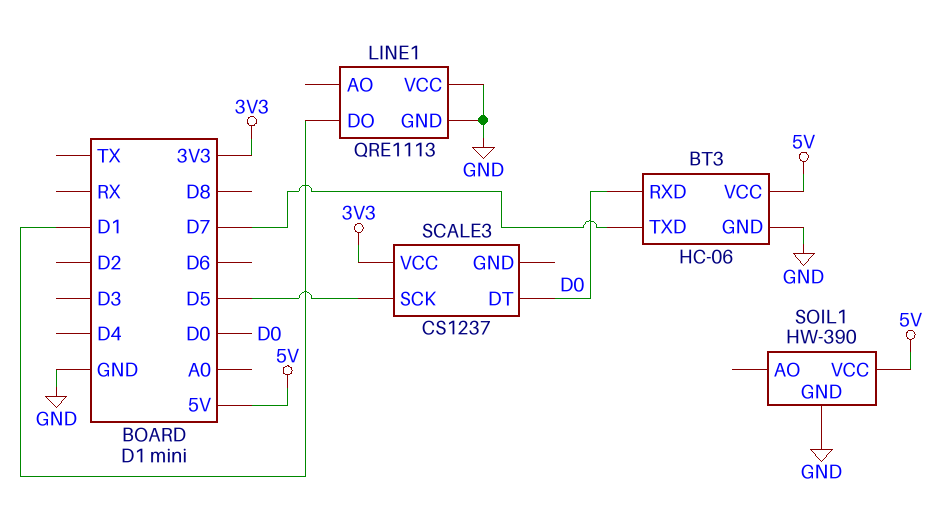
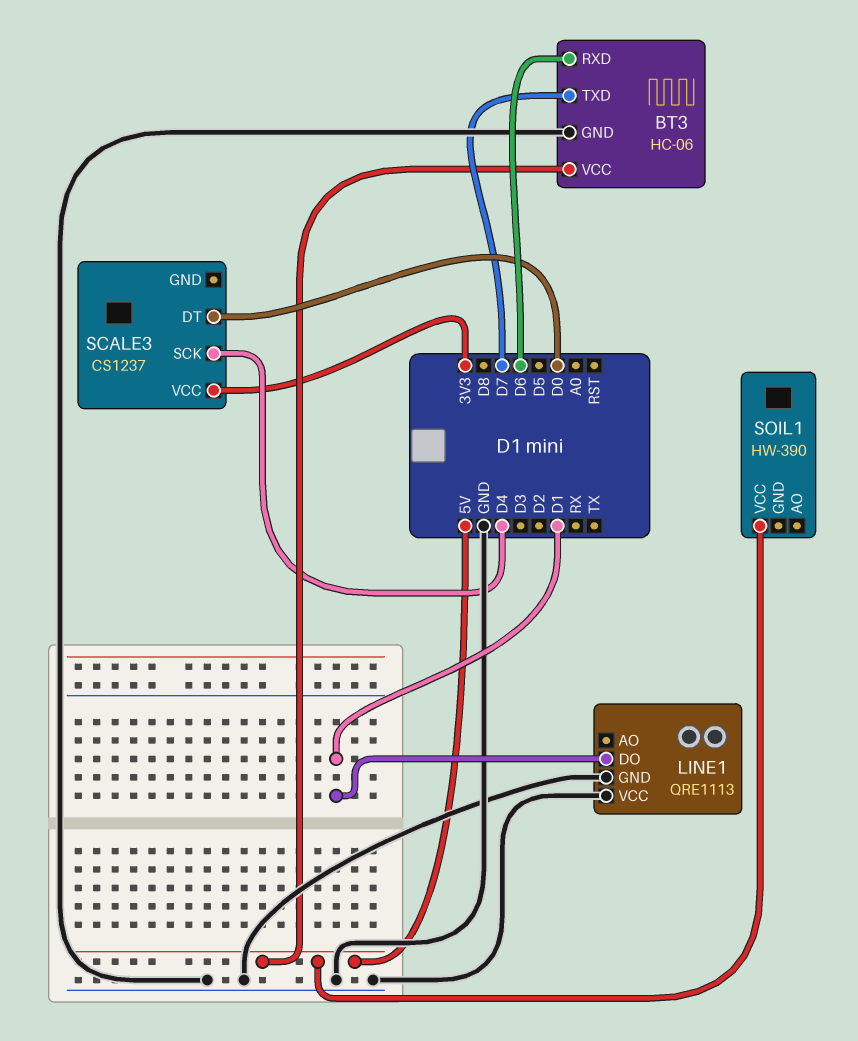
BT3 pin RXD: D0 -> D6
SCALE3 pin SCK: D5 -> D4
SOIL1 pin GND: GND -> none

